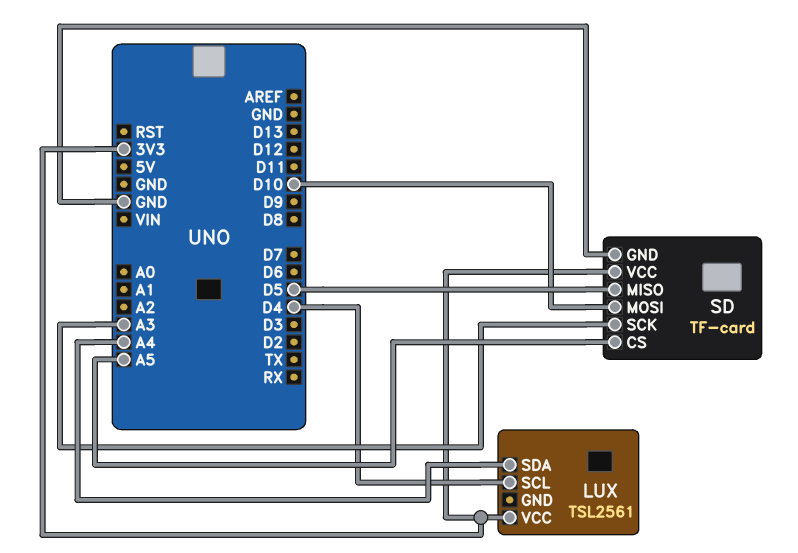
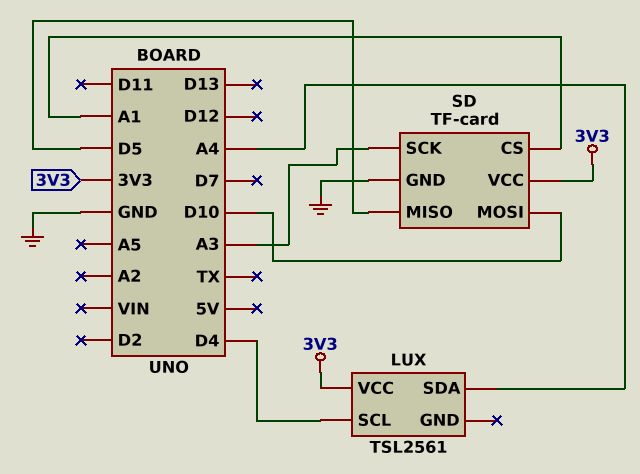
SD pin CS: A5 -> A1

